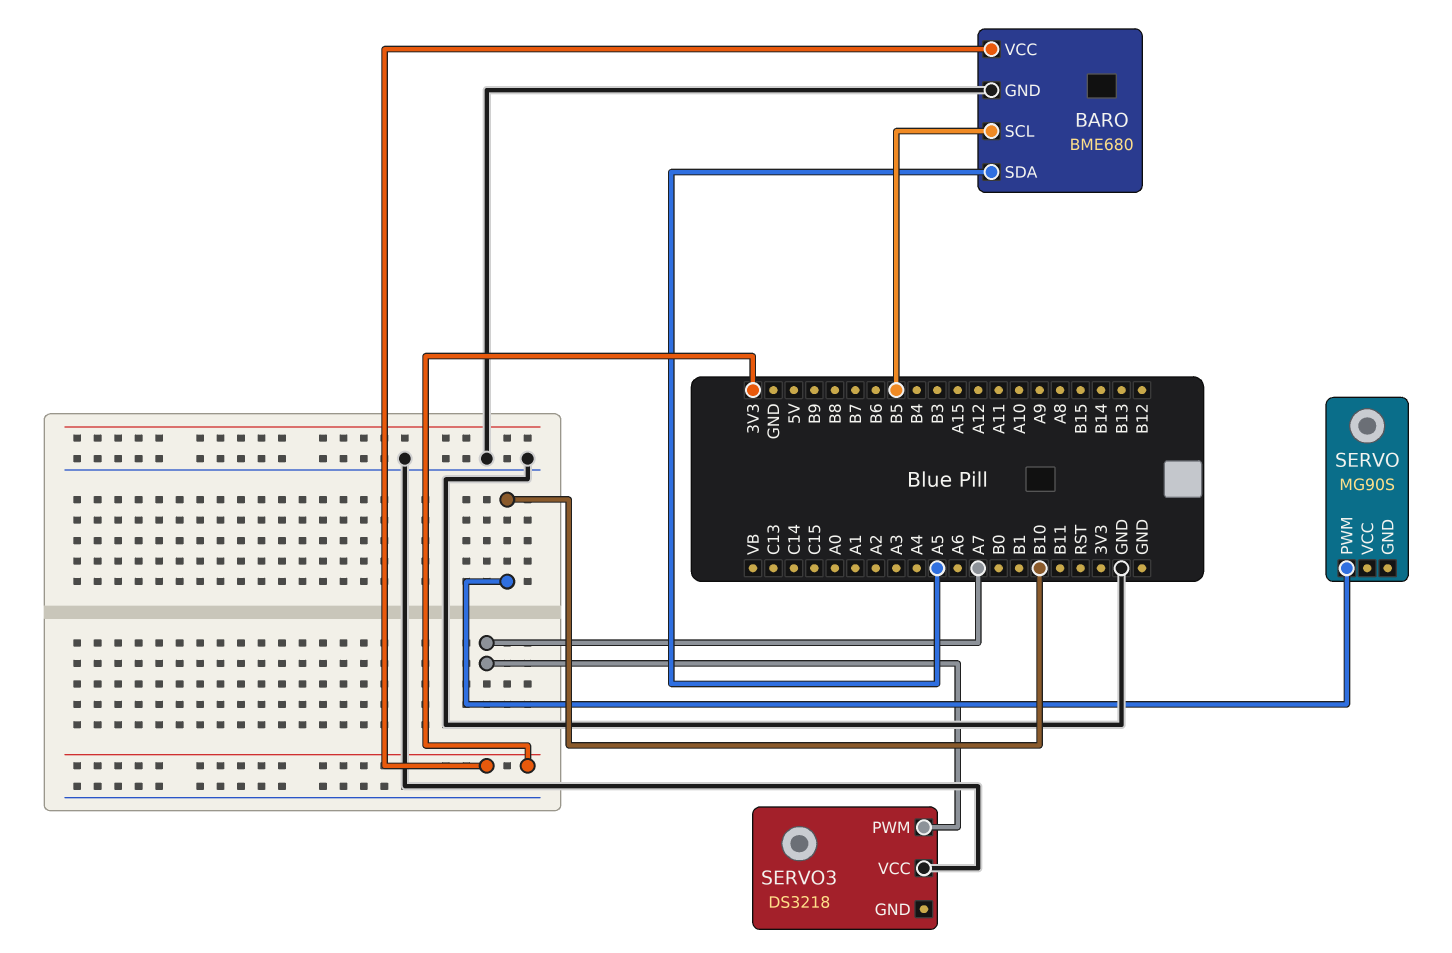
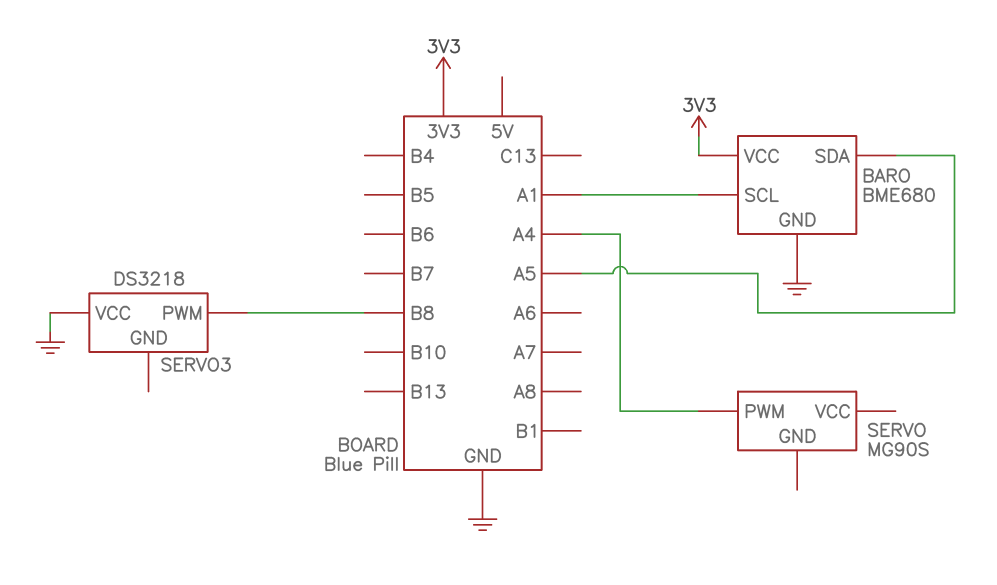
BARO pin SCL: B5 -> A1
SERVO pin PWM: B10 -> A4
SERVO3 pin PWM: A7 -> B8

